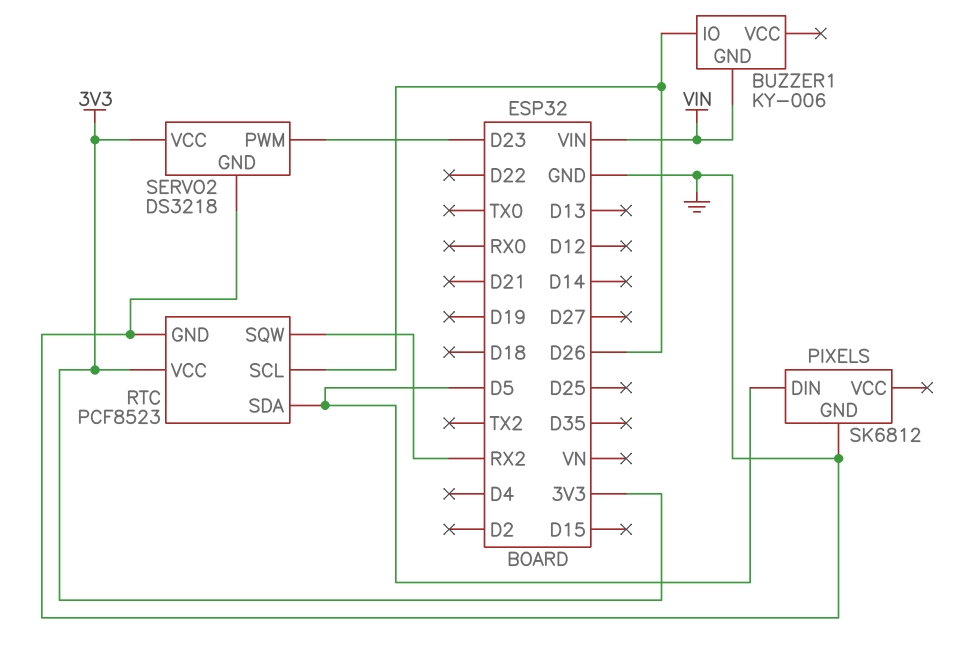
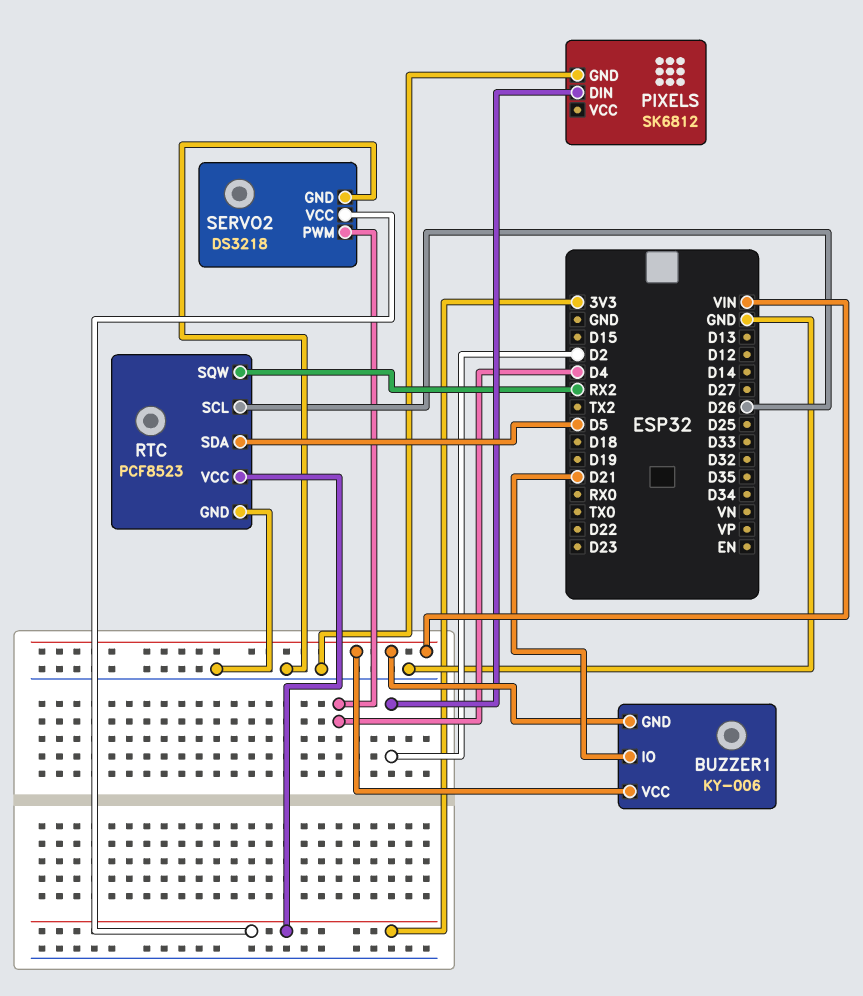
BUZZER1 pin IO: D26 -> D21
BUZZER1 pin VCC: none -> VIN
PIXELS pin DIN: D5 -> D2
SERVO2 pin PWM: D23 -> D4

